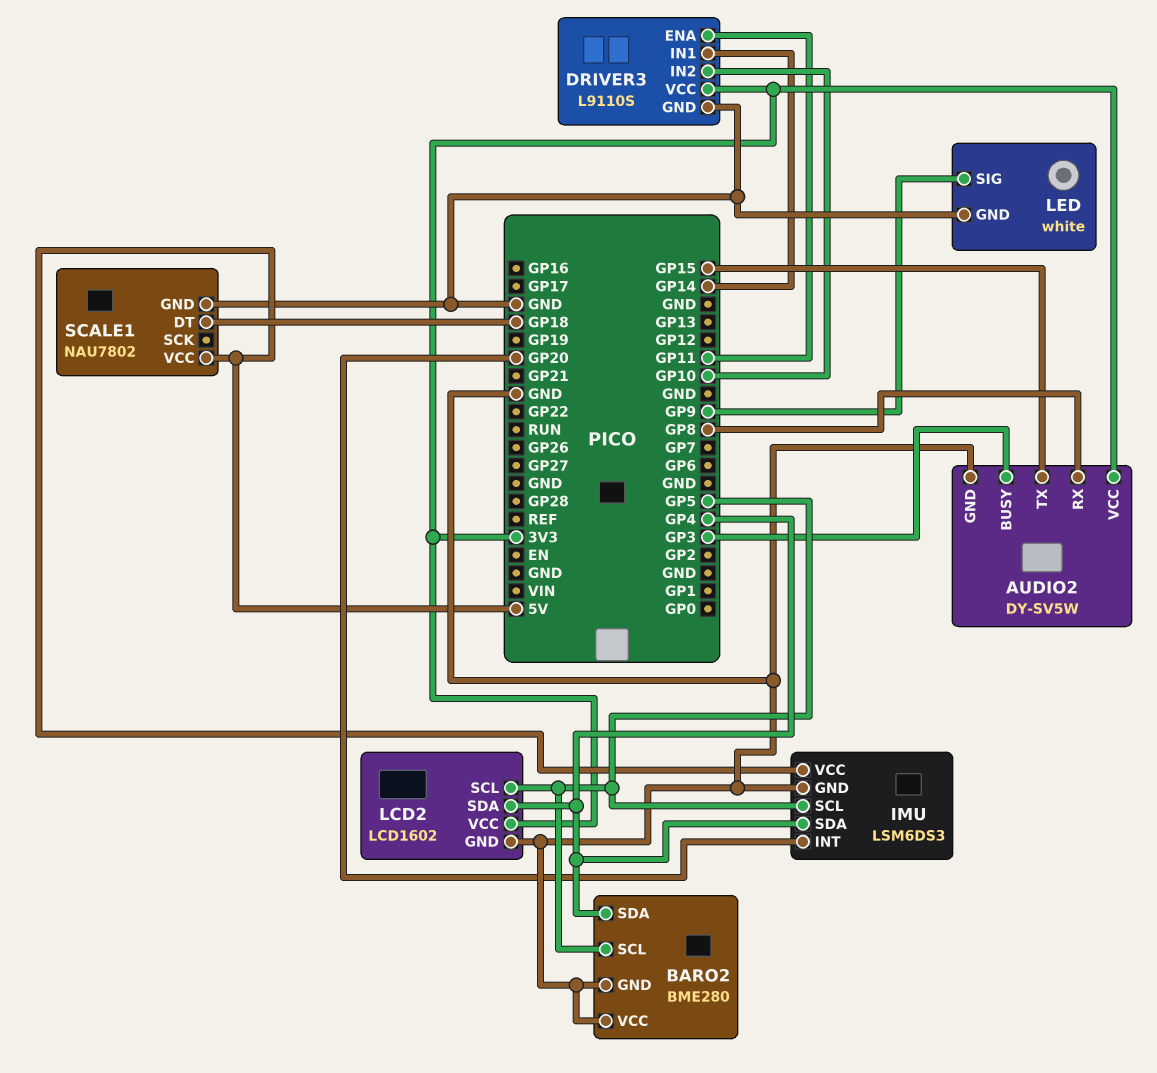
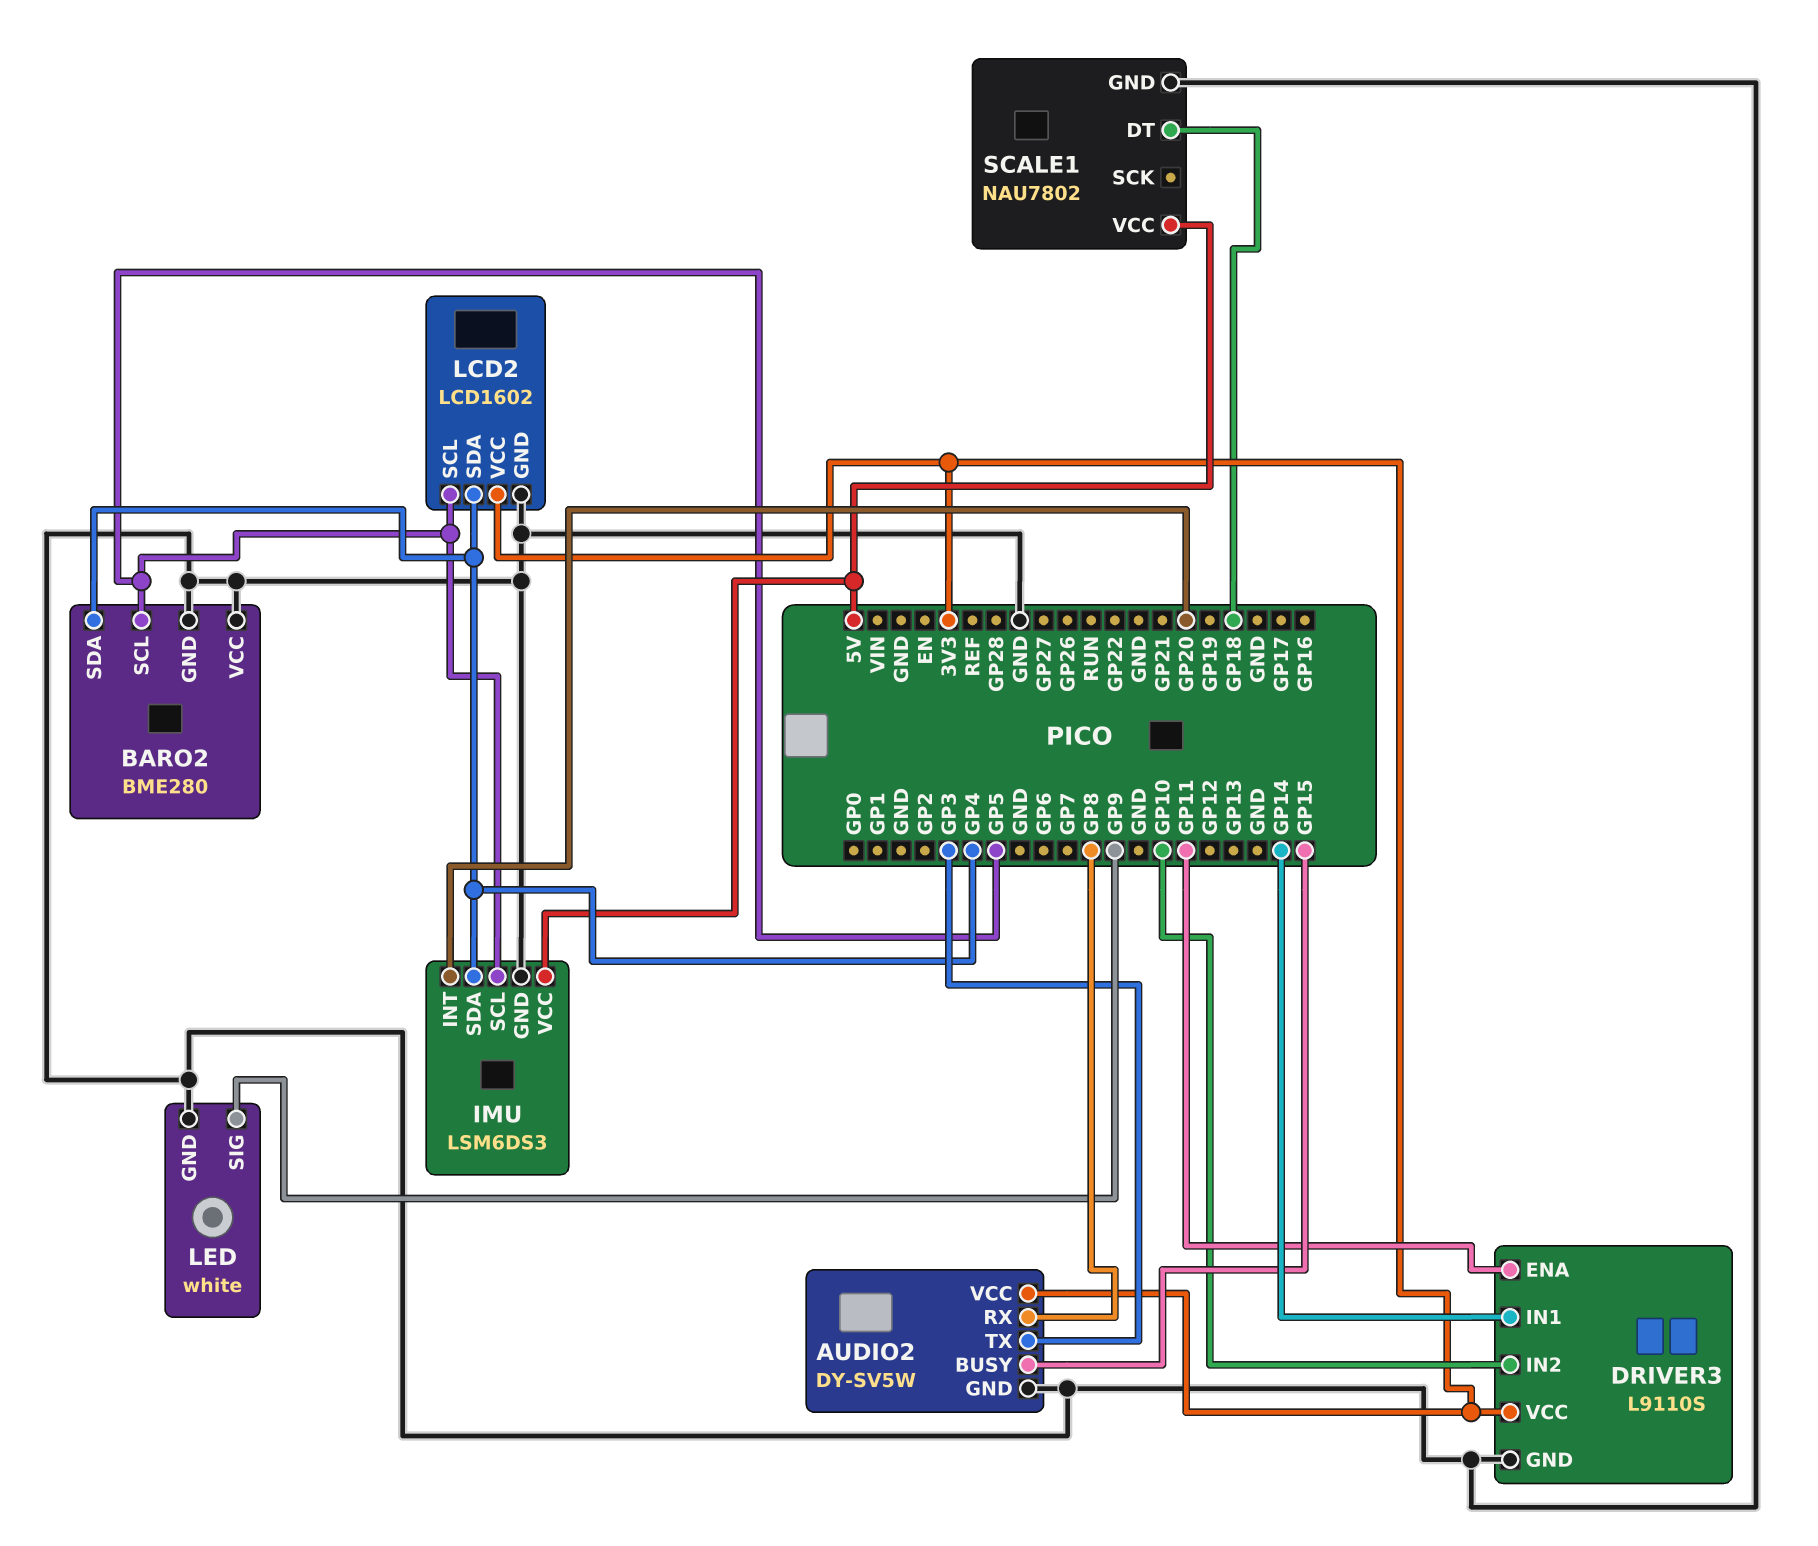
AUDIO2 pin BUSY: GP3 -> GP15
AUDIO2 pin TX: GP15 -> GP3

